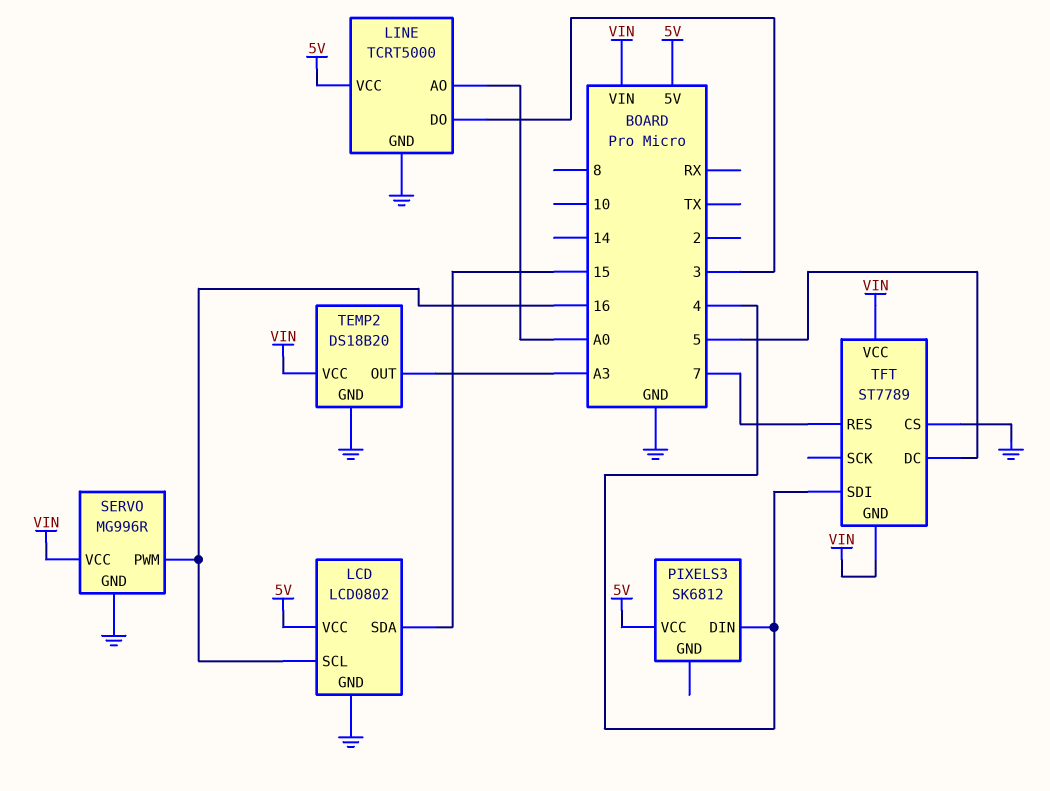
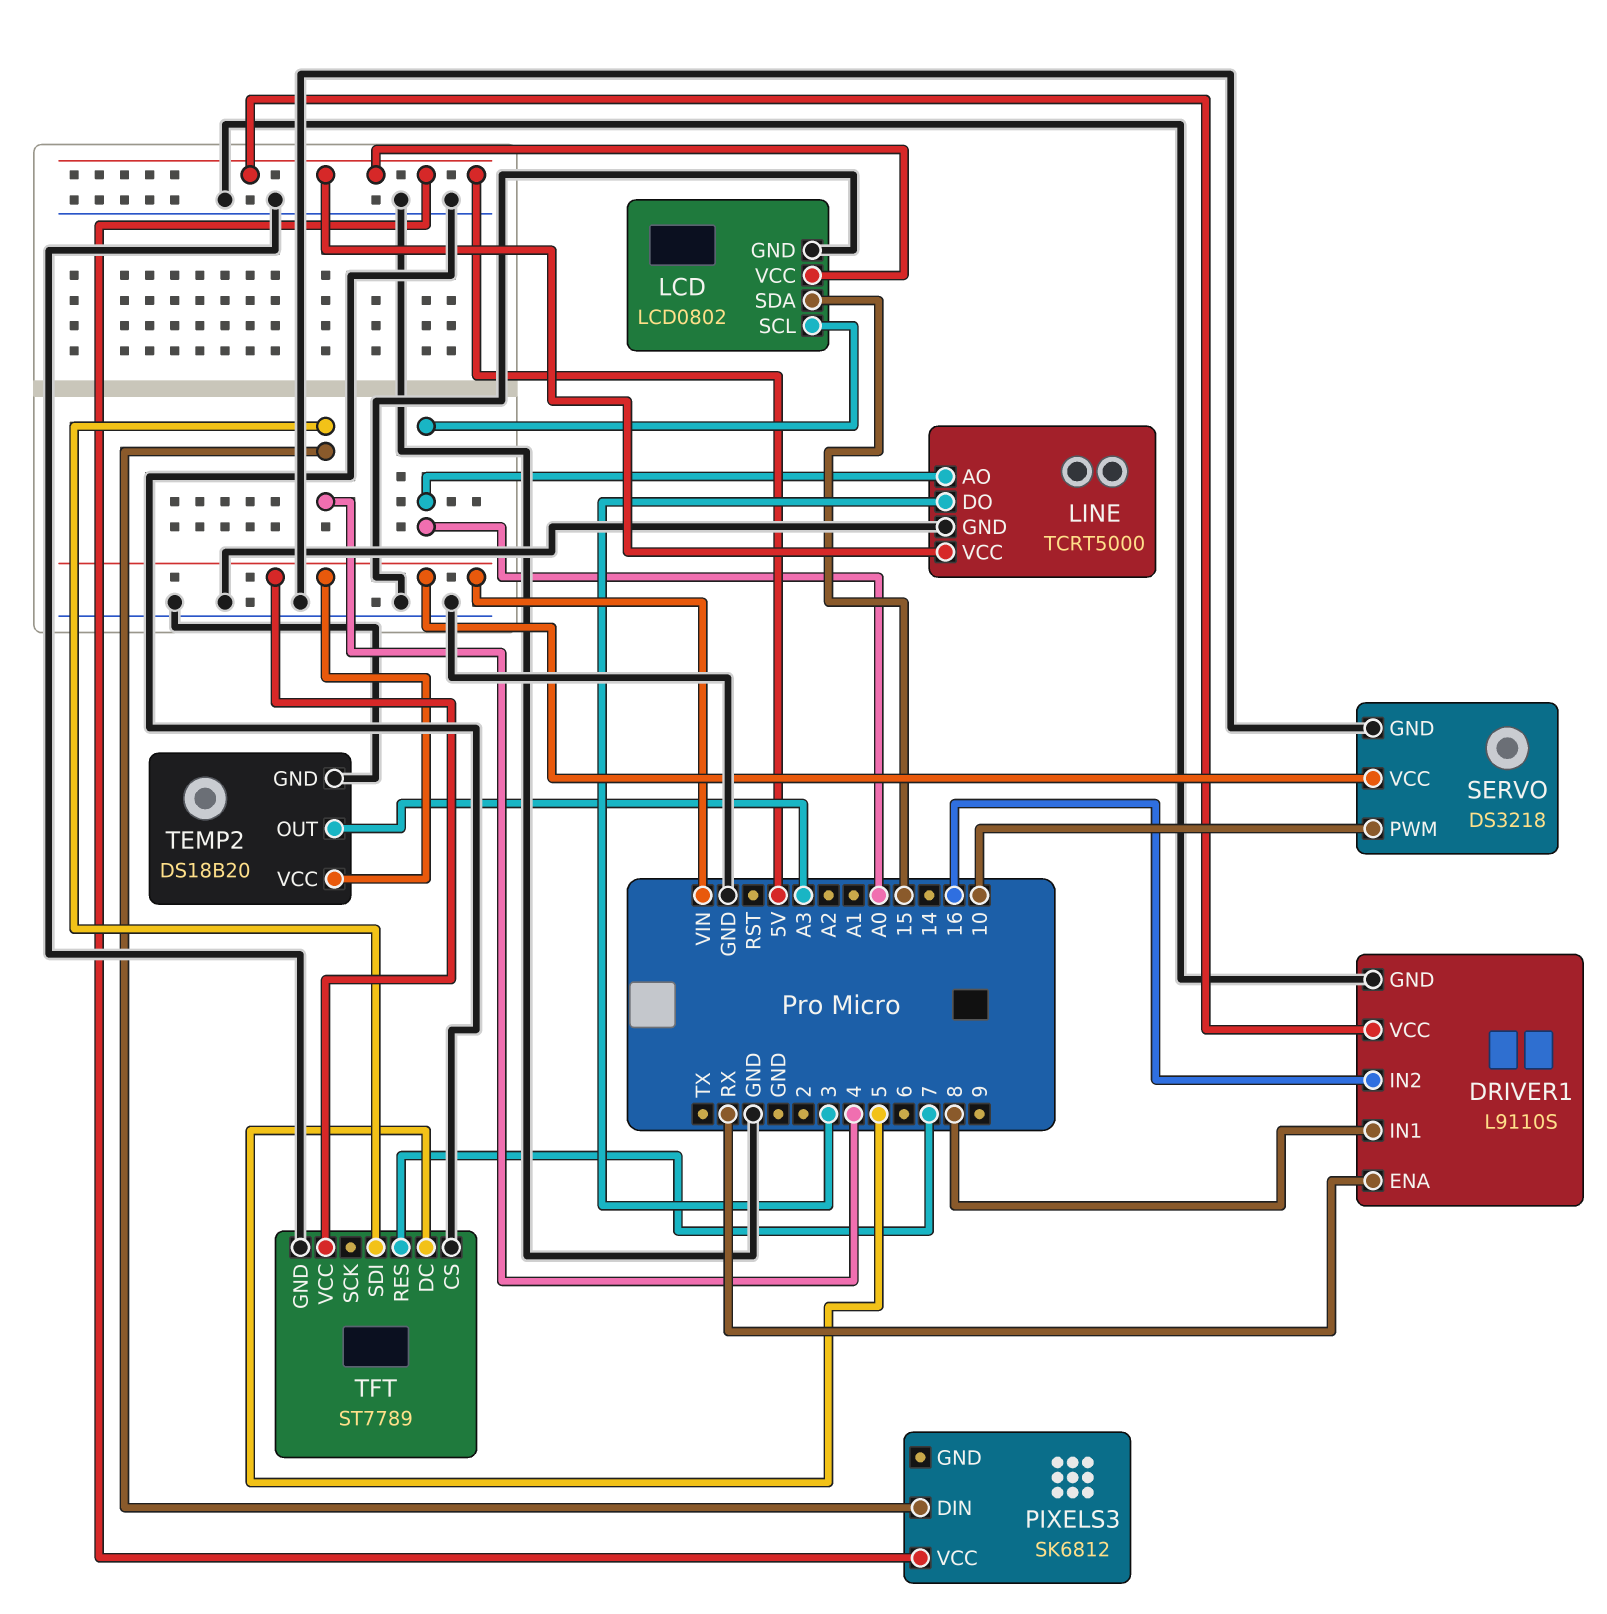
DRIVER1: none -> L9110S
DRIVER1 pin ENA: none -> RX
DRIVER1 pin GND: none -> GND
DRIVER1 pin IN1: none -> 8
DRIVER1 pin IN2: none -> 16
DRIVER1 pin VCC: none -> 5V
LCD pin SCL: 16 -> A0
SERVO: MG996R -> DS3218
SERVO pin PWM: 16 -> 10
TFT pin GND: VIN -> GND

